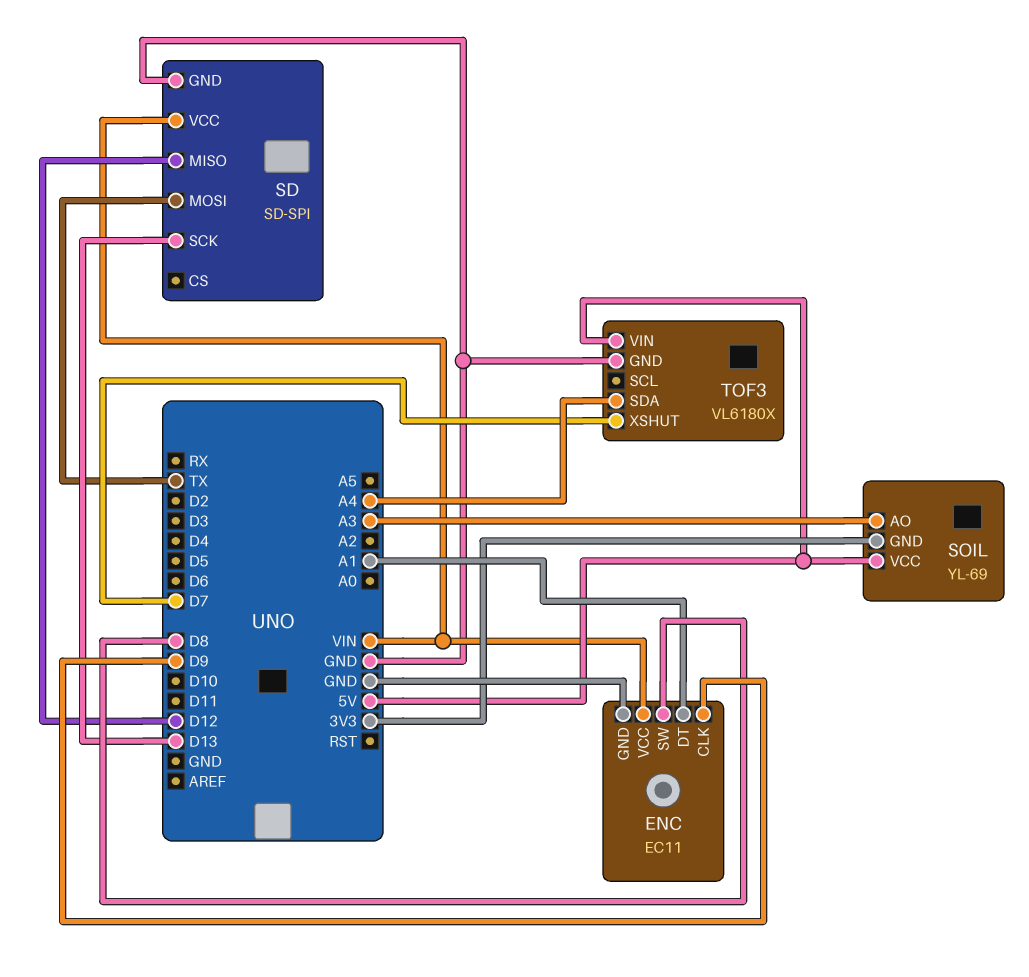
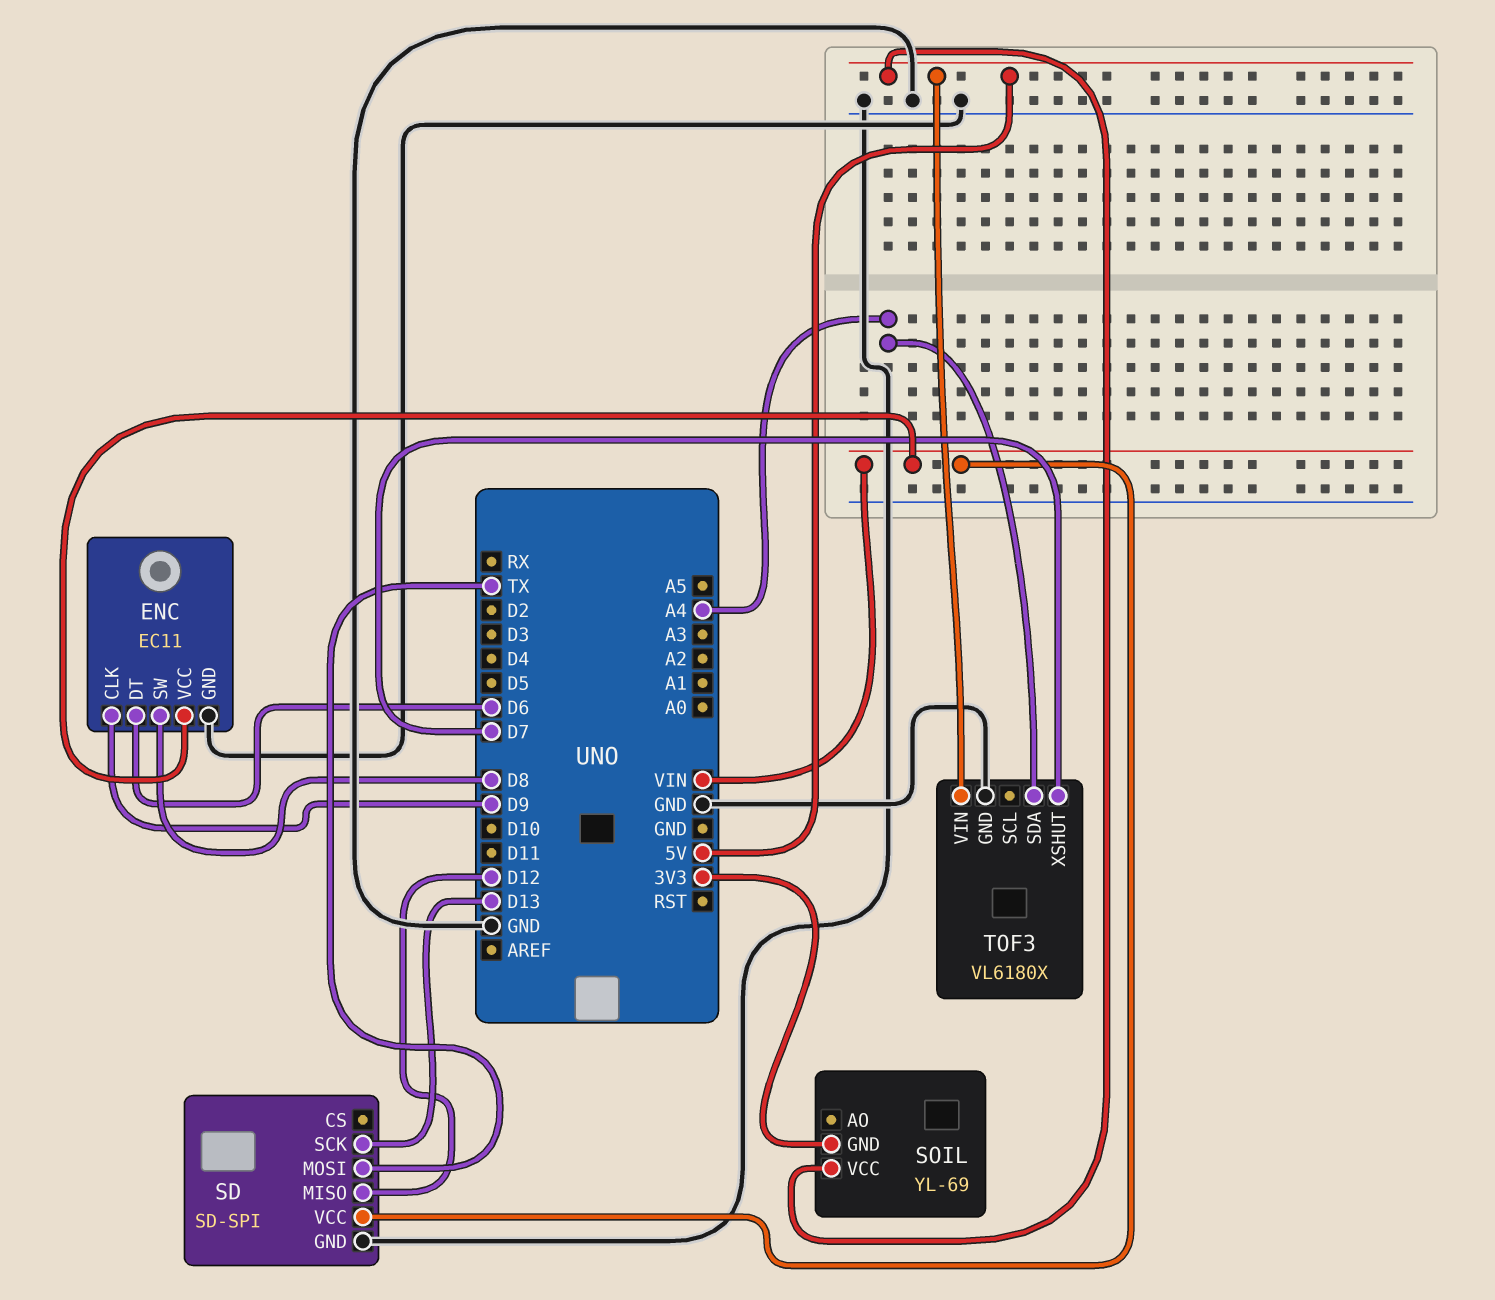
ENC pin DT: A1 -> D6
SOIL pin AO: A3 -> none

